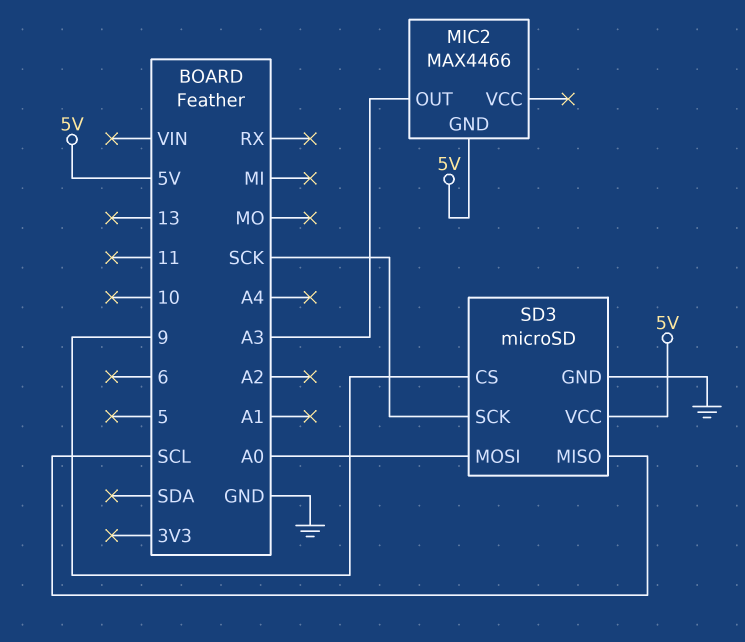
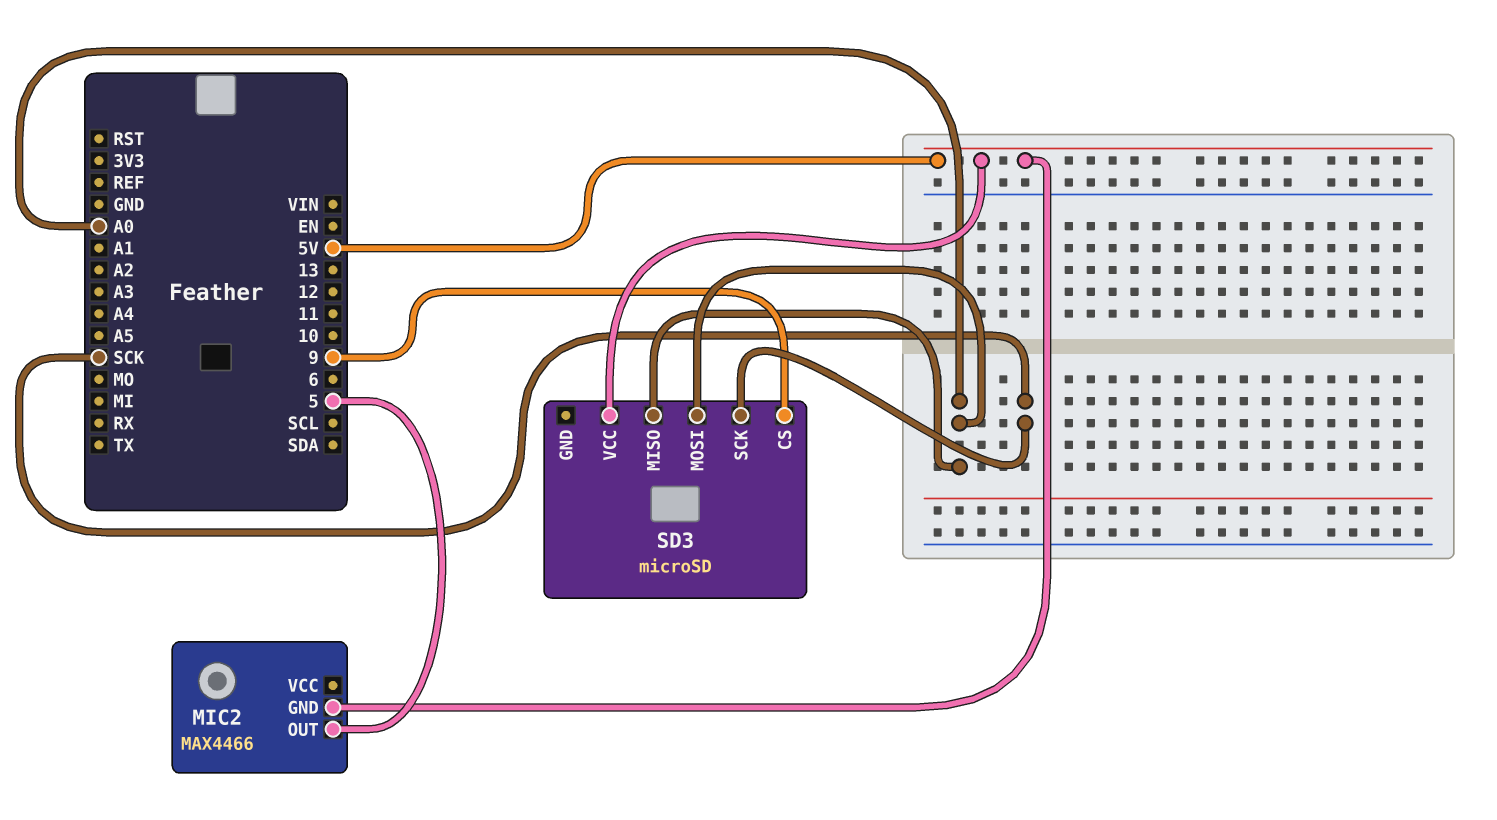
MIC2 pin OUT: A3 -> 5
SD3 pin GND: GND -> none
SD3 pin MISO: SCL -> A0

